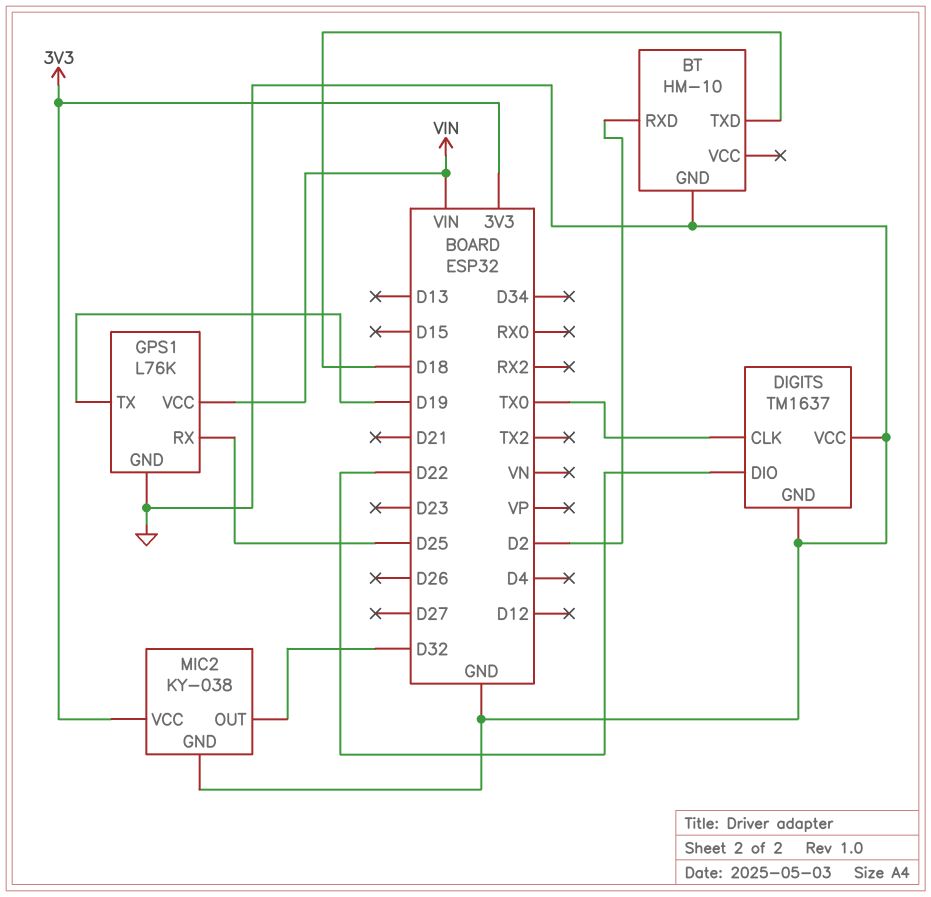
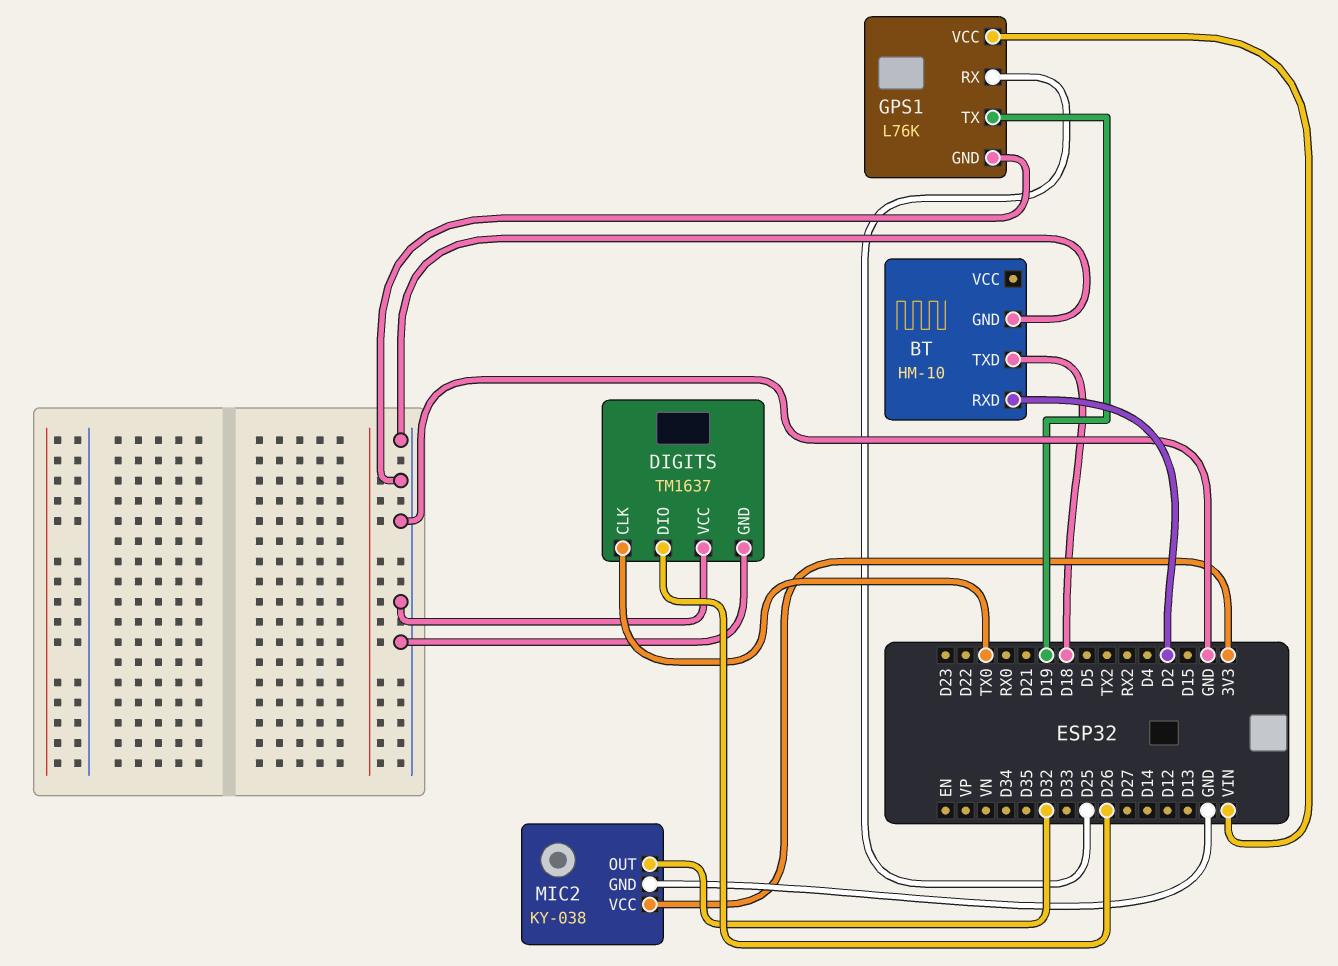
DIGITS pin DIO: D22 -> D26

